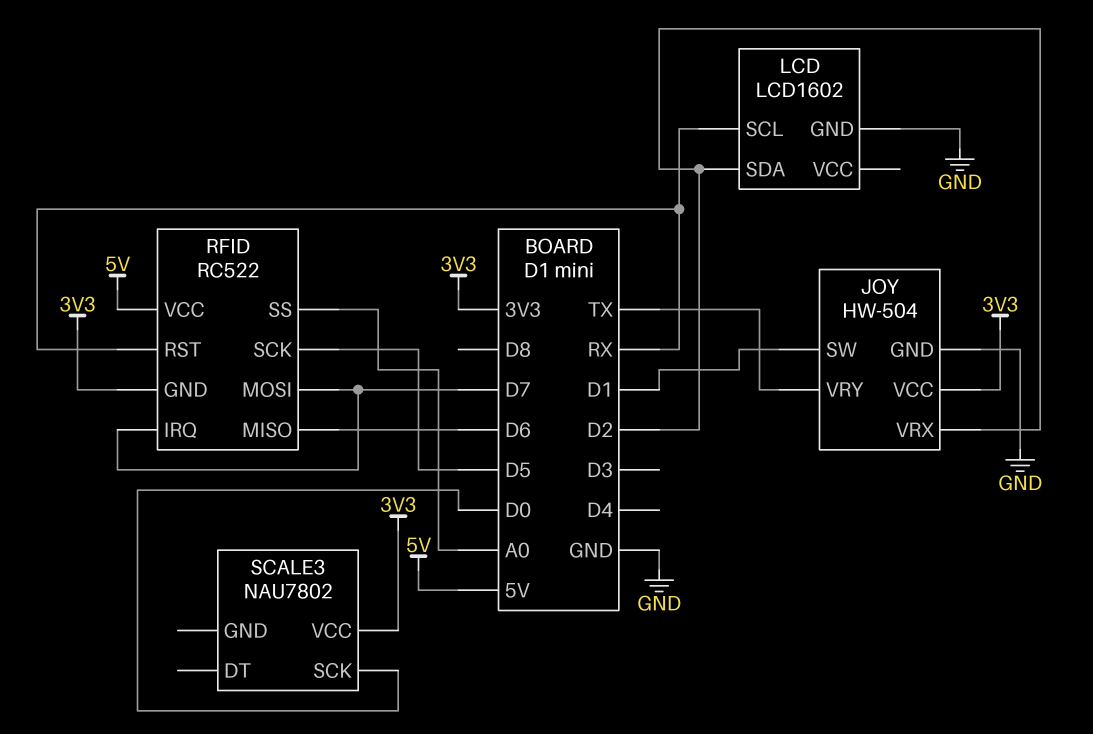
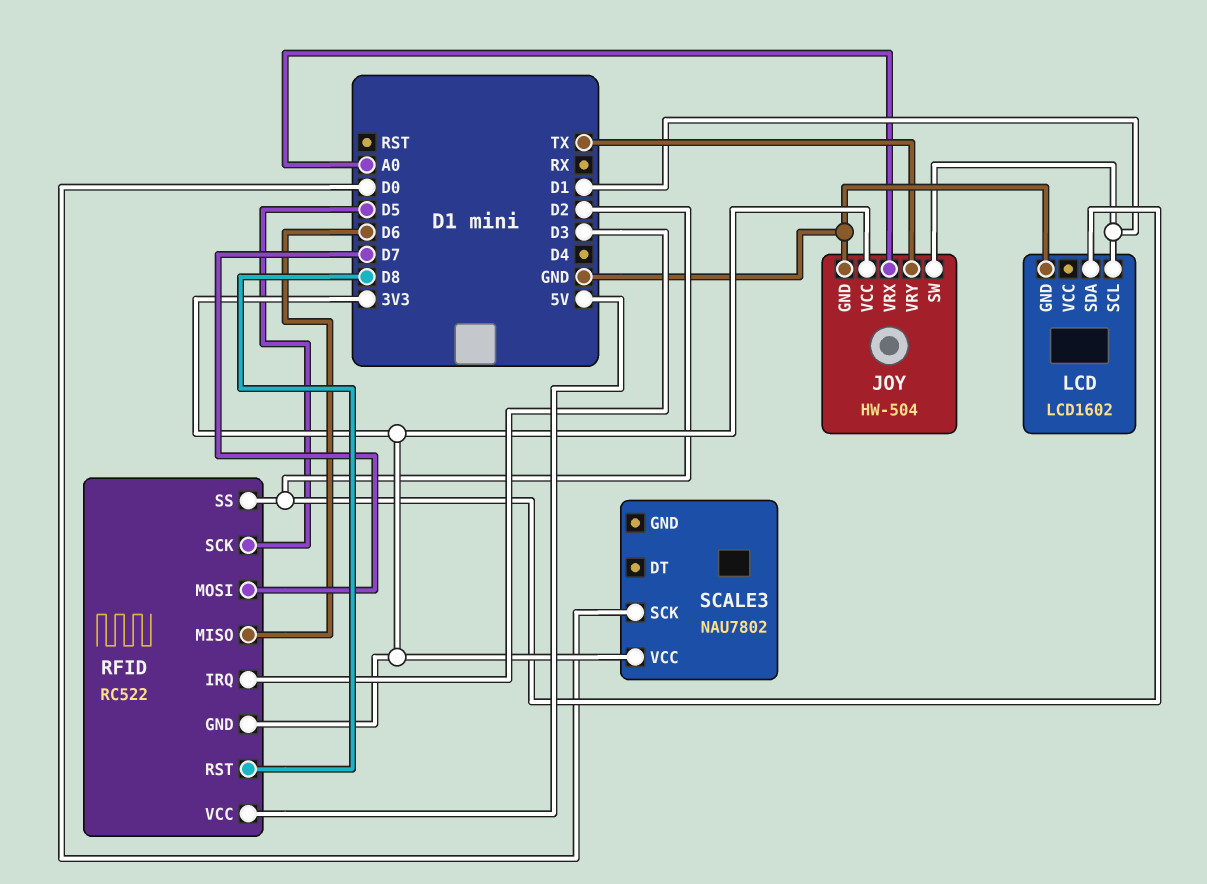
JOY pin VRX: D2 -> A0
LCD pin SCL: RX -> D1
RFID pin IRQ: D7 -> D3
RFID pin RST: RX -> D8
RFID pin SS: A0 -> D2

